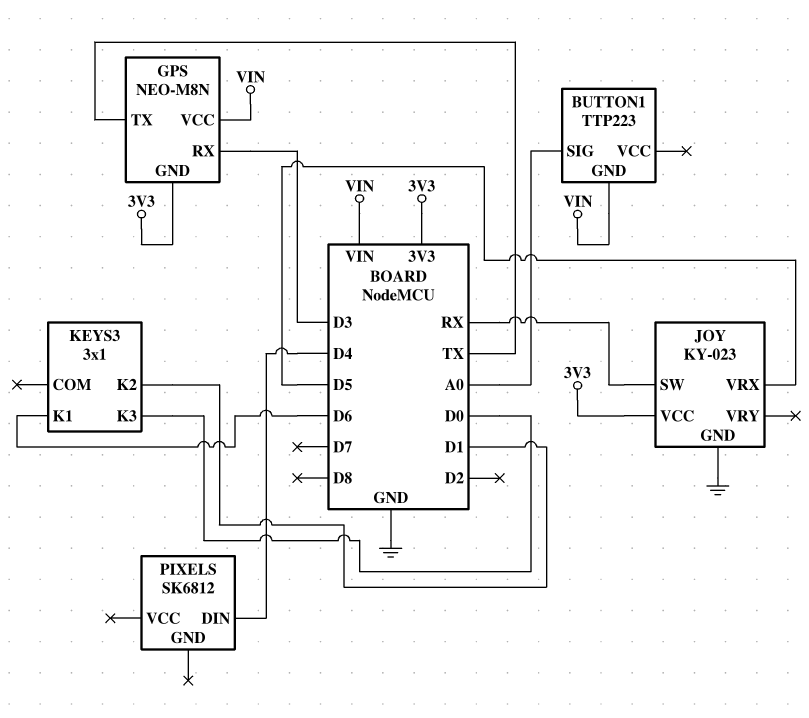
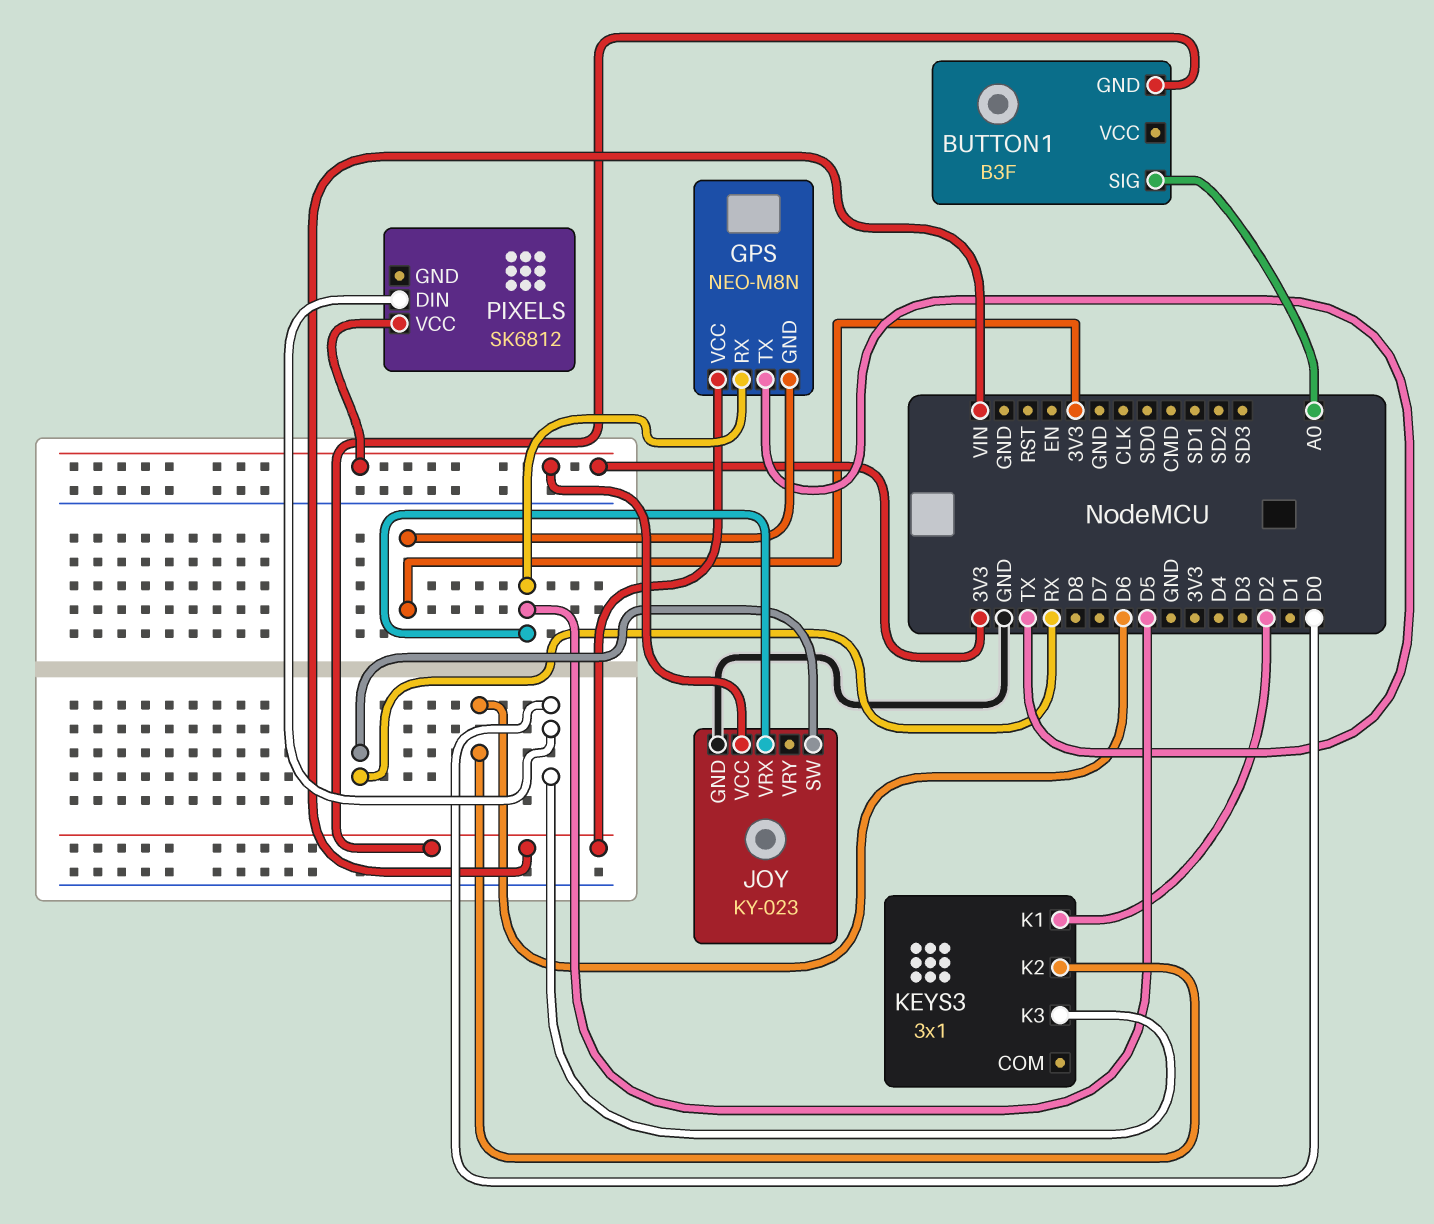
BUTTON1: TTP223 -> B3F
GPS pin RX: D3 -> D5
KEYS3 pin K1: D6 -> D2
KEYS3 pin K2: D1 -> D6
PIXELS pin DIN: D4 -> D0
PIXELS pin VCC: none -> 3V3

